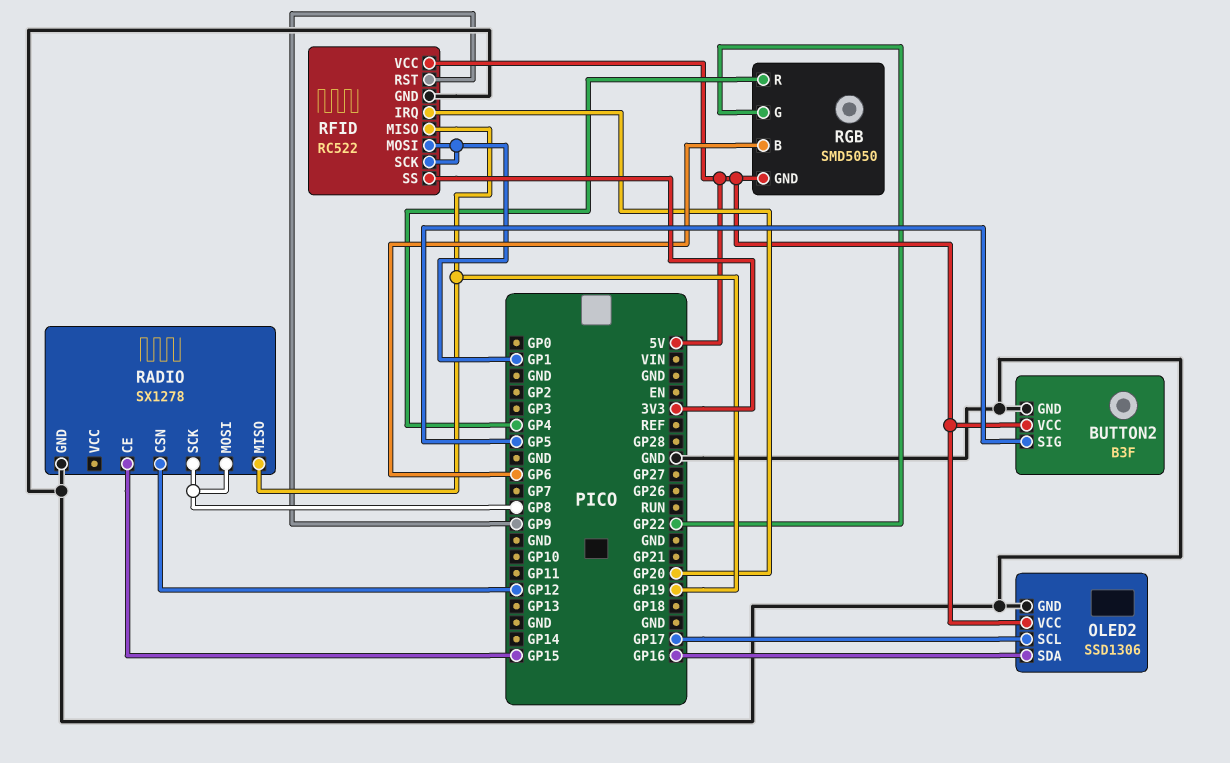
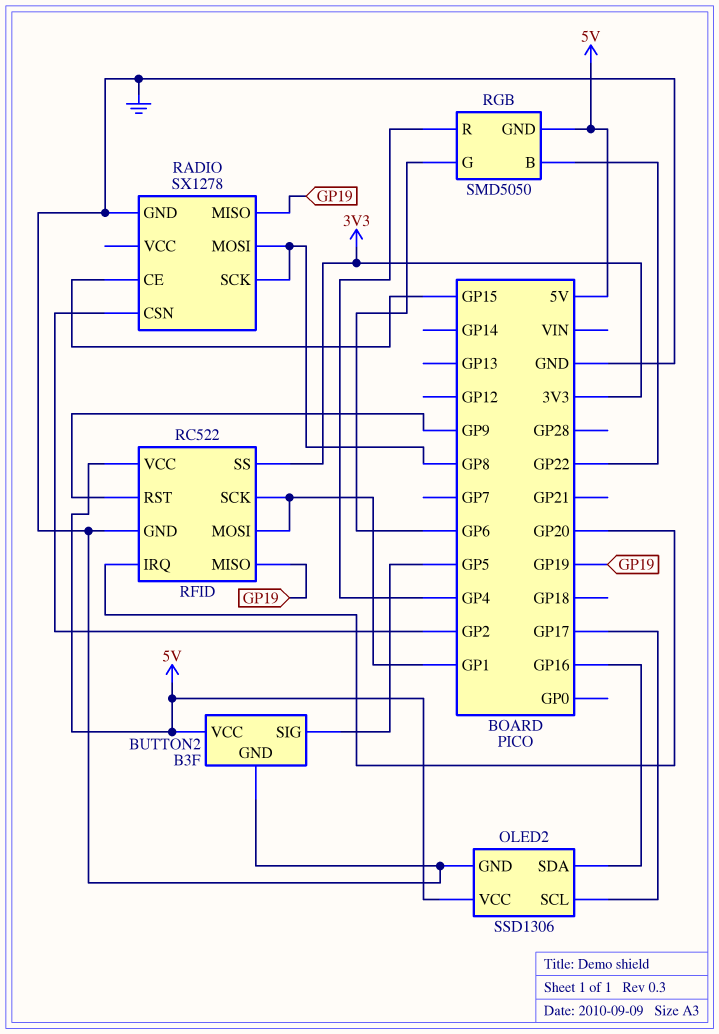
RADIO pin CSN: GP12 -> GP2
RGB pin B: GP6 -> GP22
RGB pin G: GP22 -> GP6

